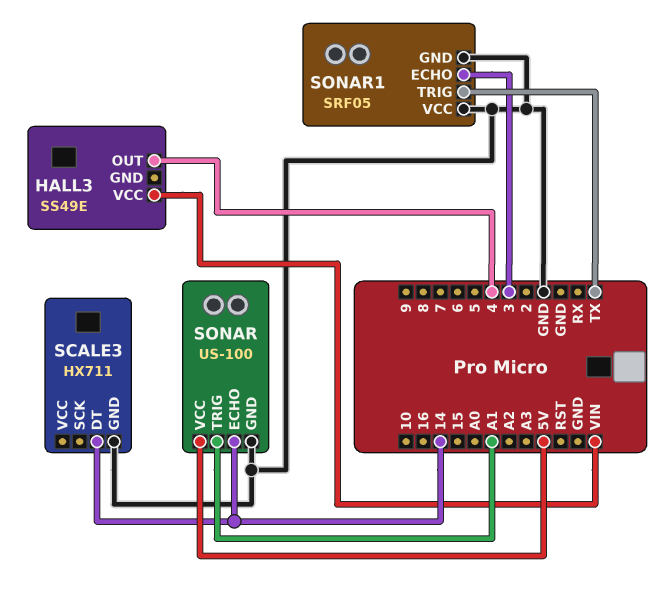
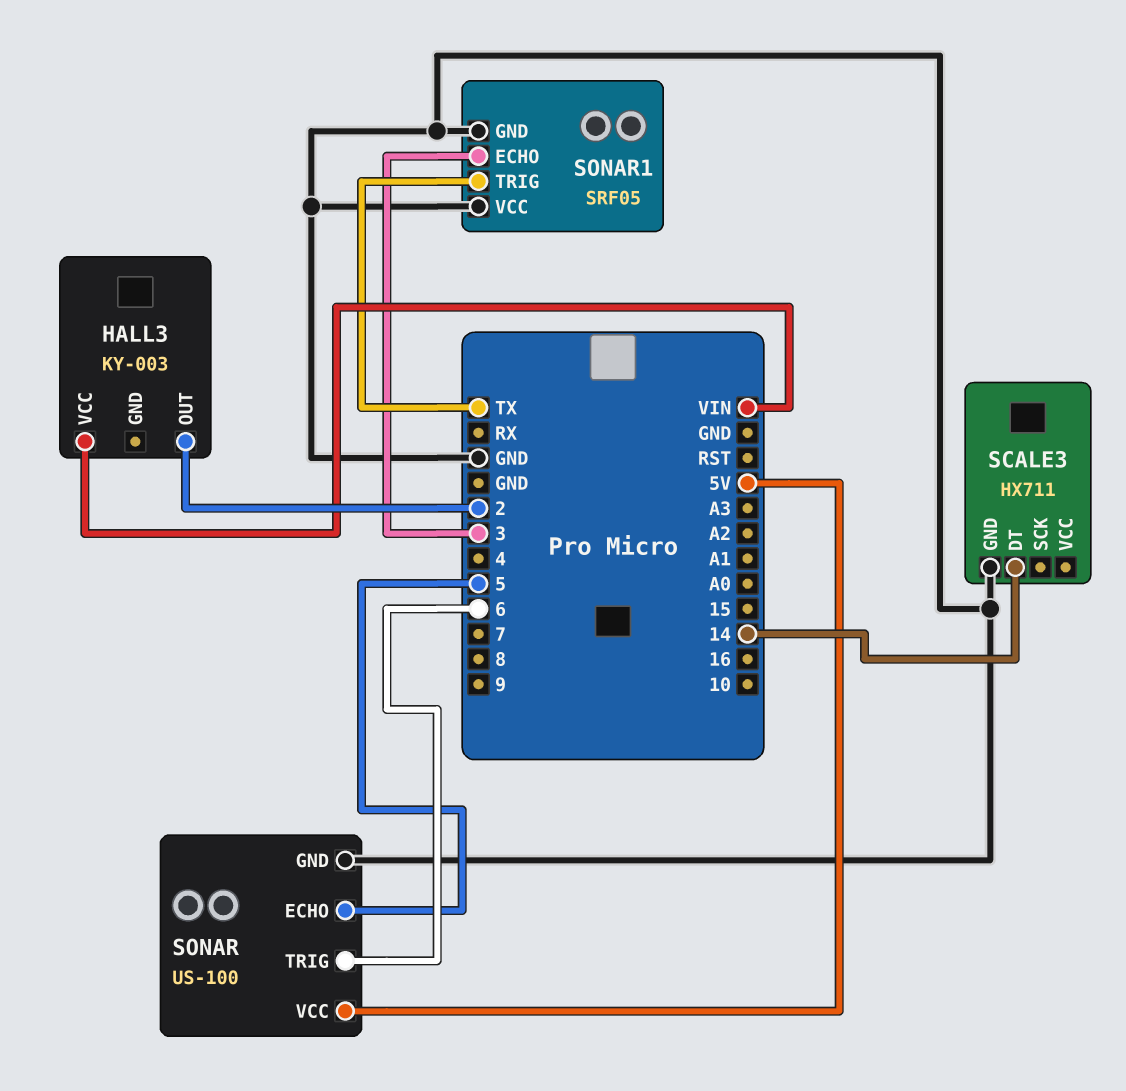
HALL3: SS49E -> KY-003
HALL3 pin OUT: 4 -> 2
SONAR pin ECHO: 14 -> 5
SONAR pin TRIG: A1 -> 6

